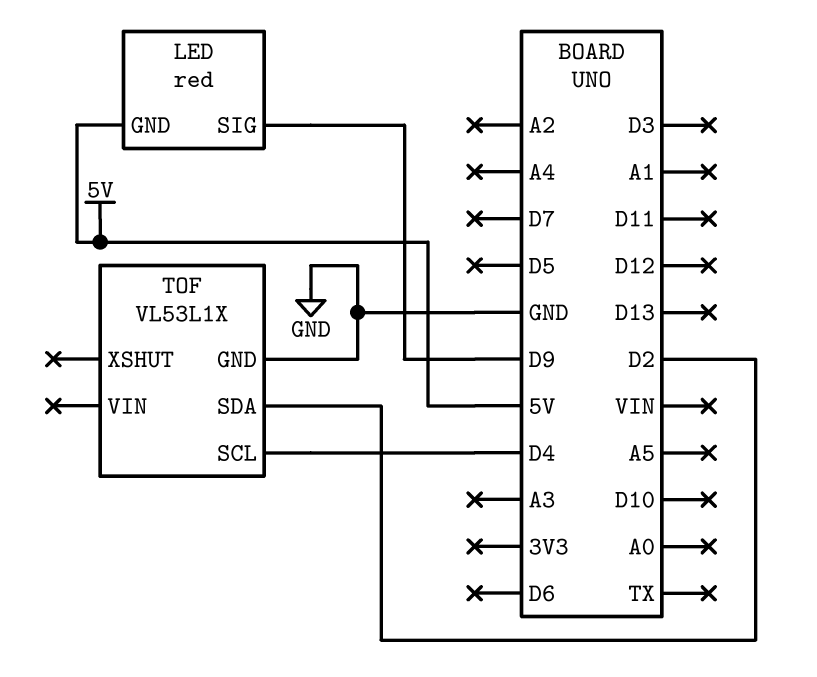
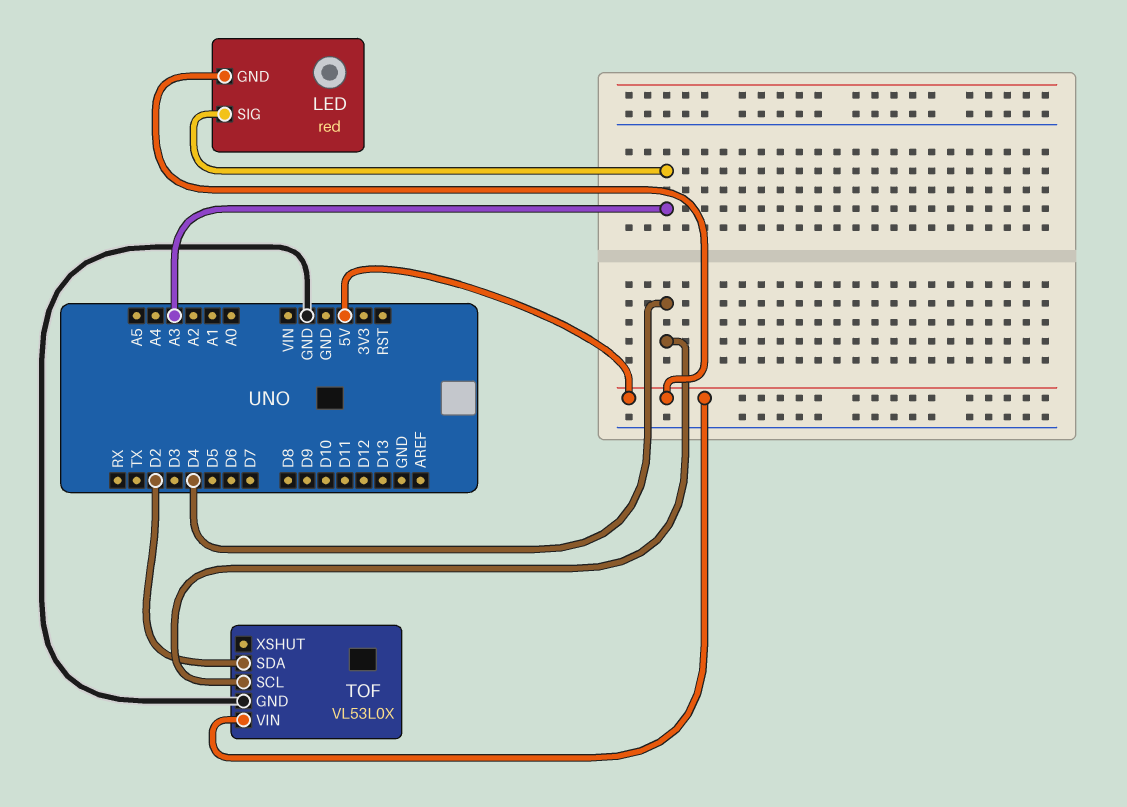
LED pin SIG: D9 -> A3
TOF: VL53L1X -> VL53L0X
TOF pin VIN: none -> 5V

